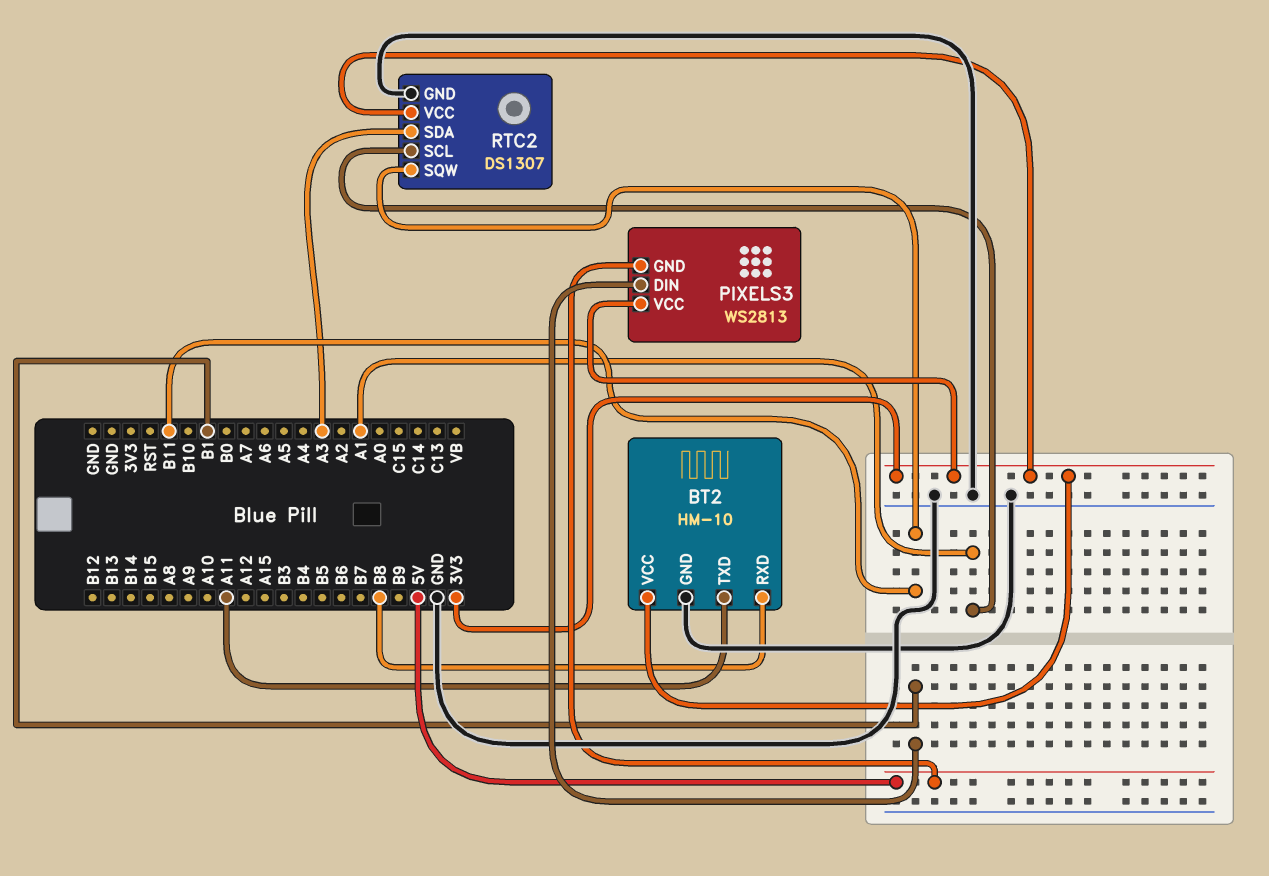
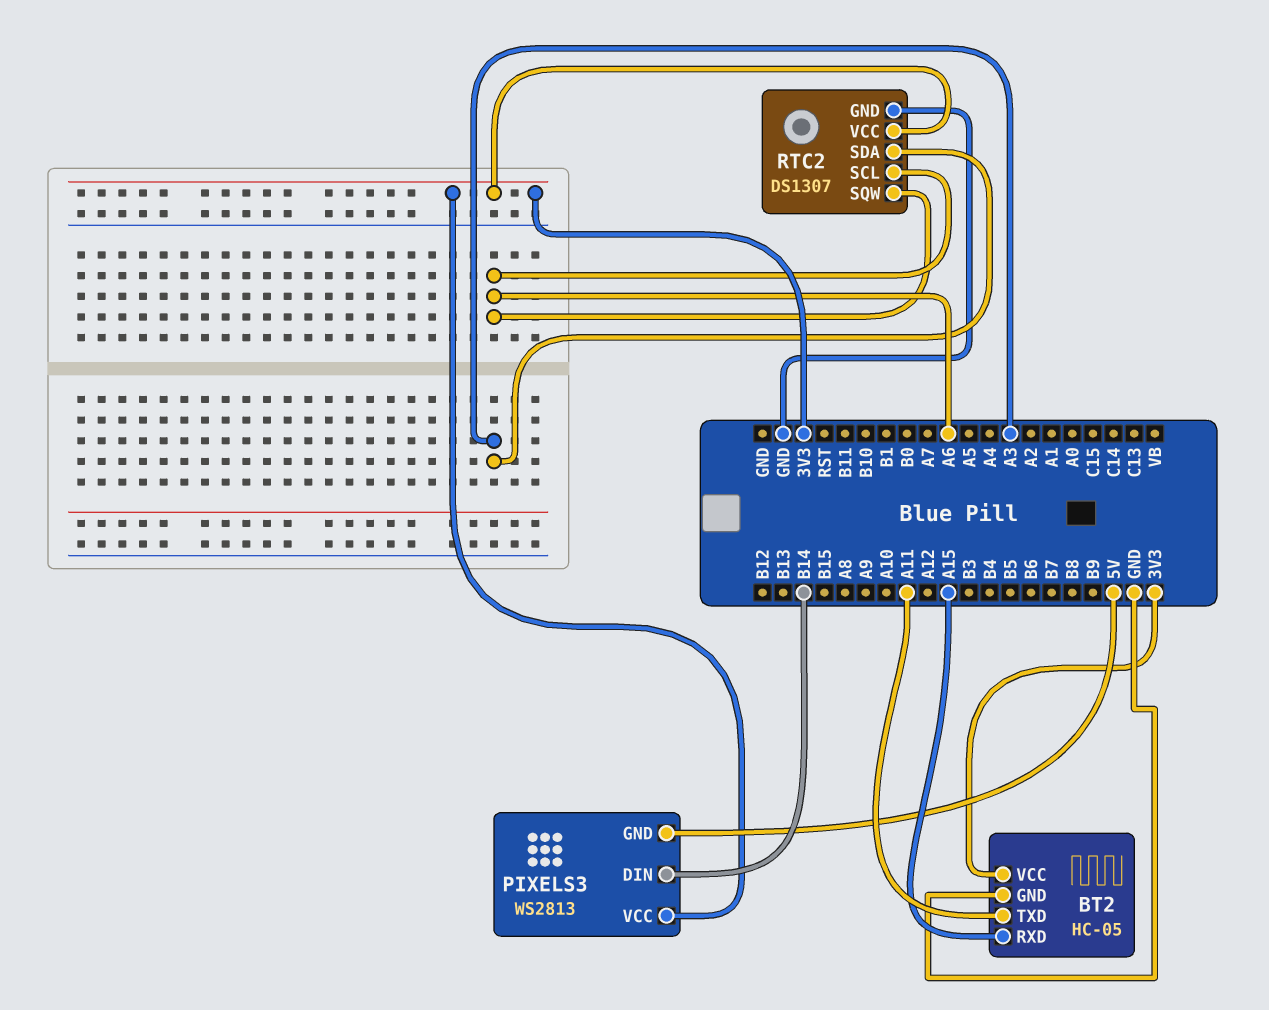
BT2: HM-10 -> HC-05
BT2 pin RXD: B8 -> A15
PIXELS3 pin DIN: B1 -> B14
RTC2 pin SCL: A1 -> A6
RTC2 pin SQW: B11 -> A6

